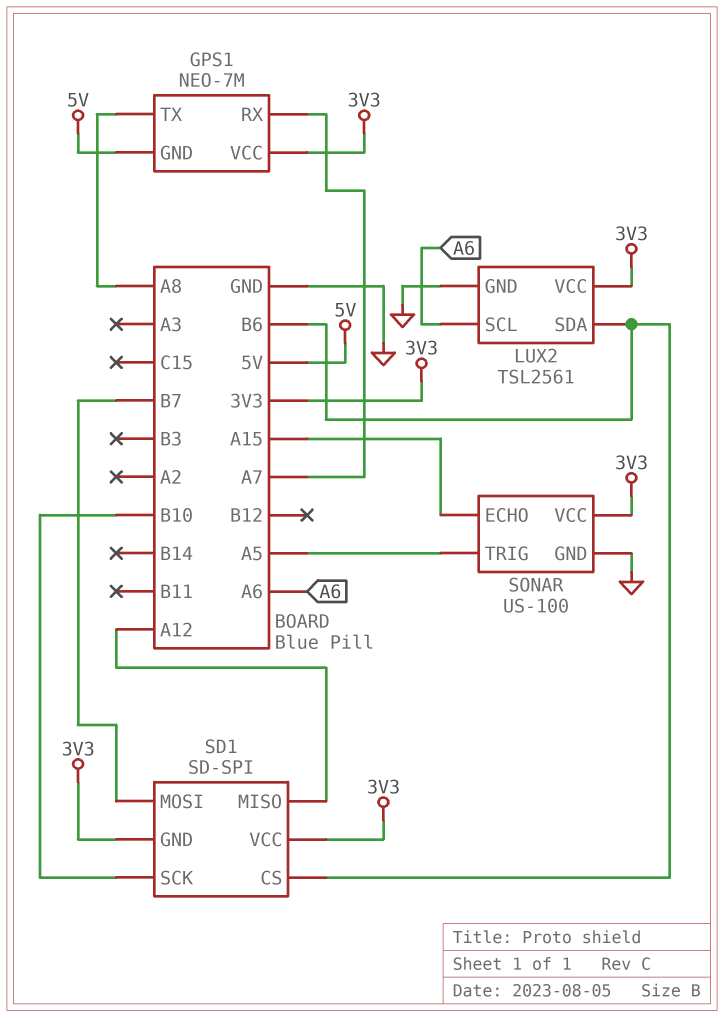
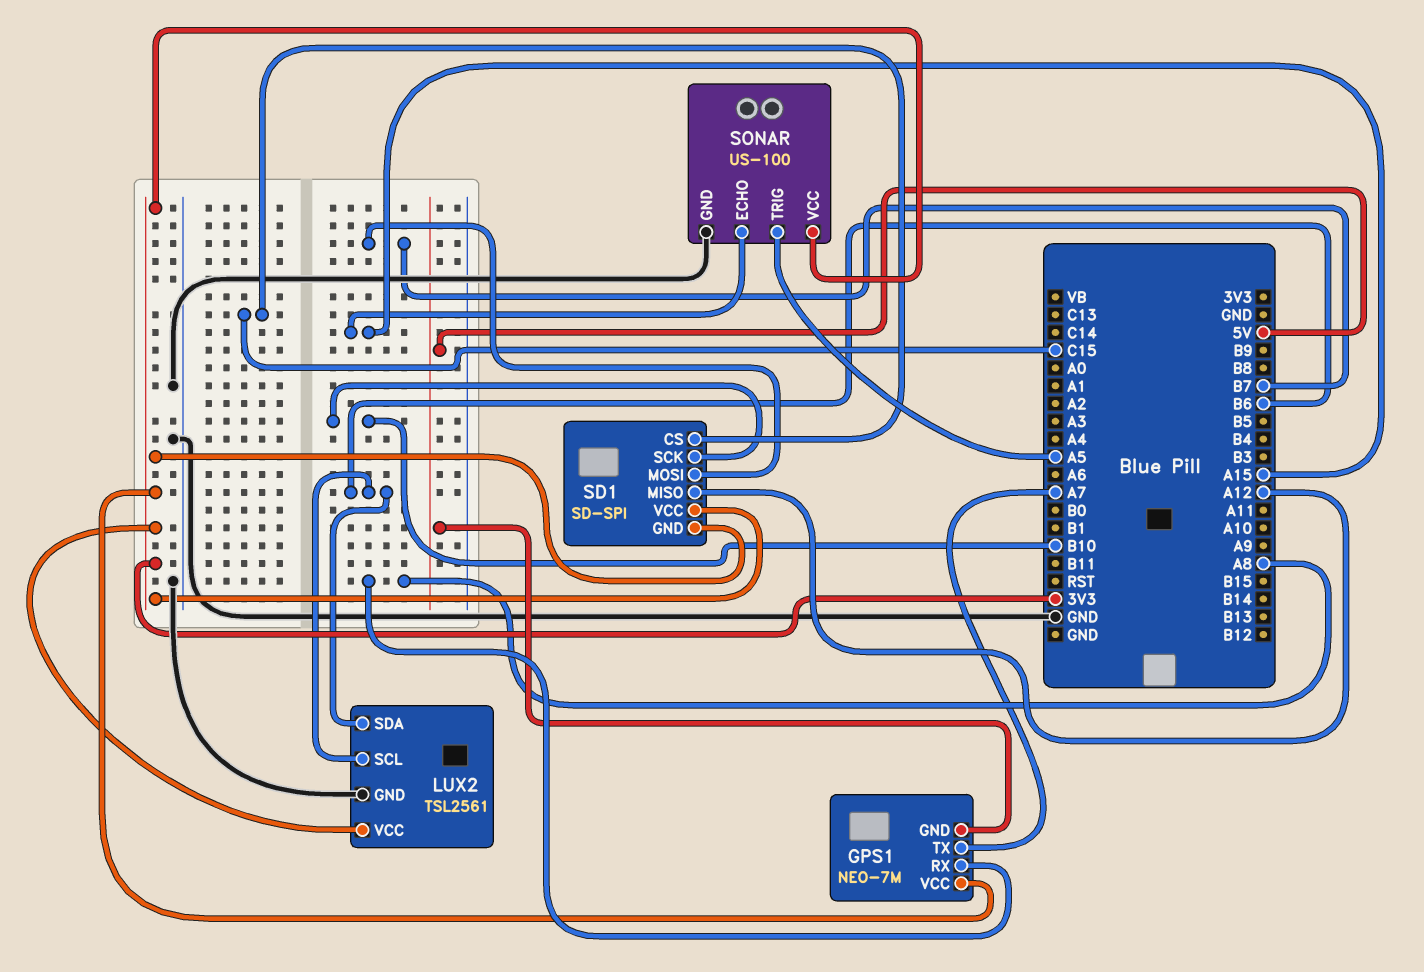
GPS1 pin RX: A7 -> A8
GPS1 pin TX: A8 -> A7
LUX2 pin SCL: A6 -> B6
SD1 pin CS: B6 -> C15

